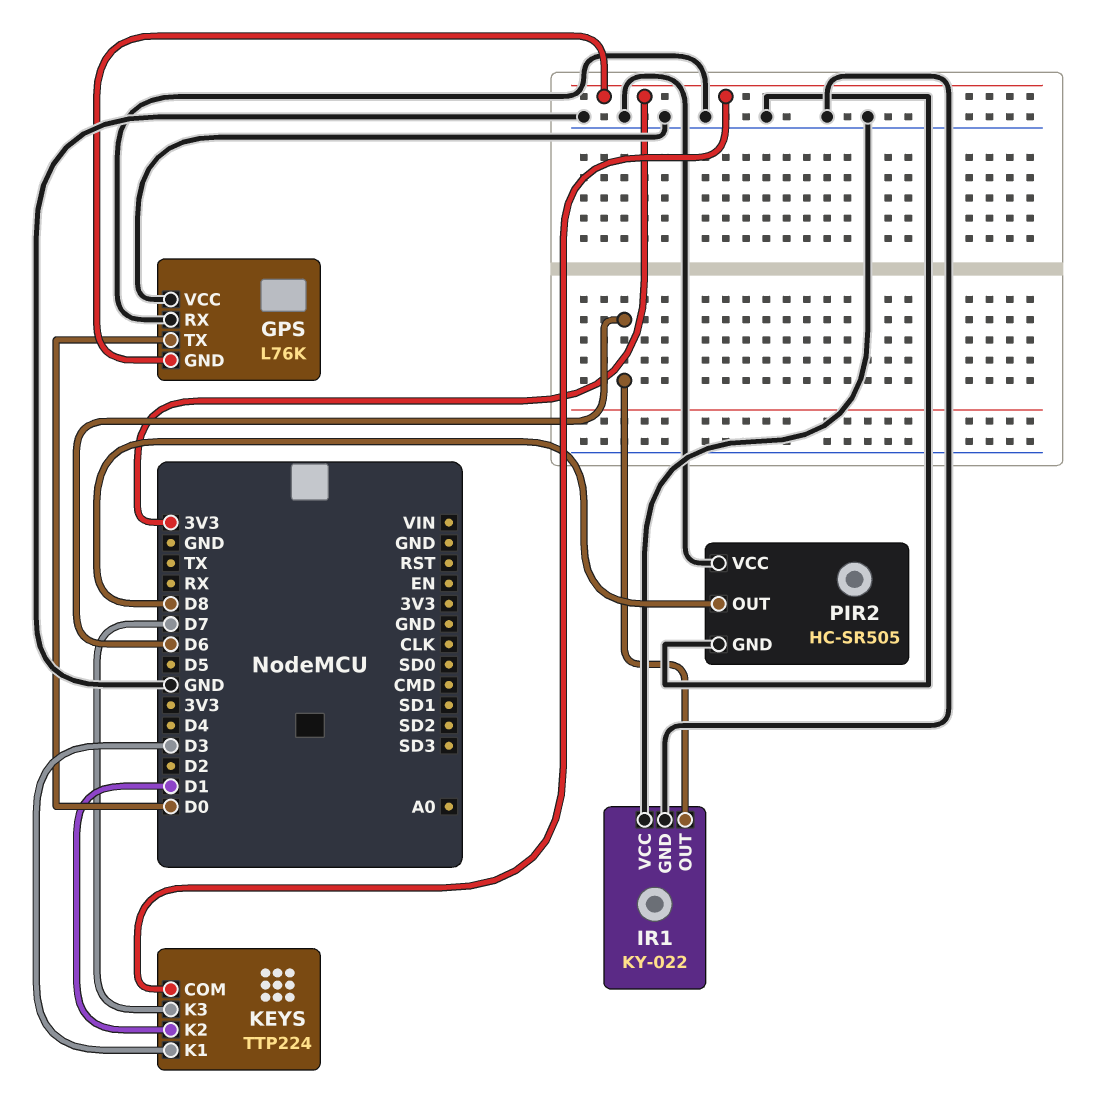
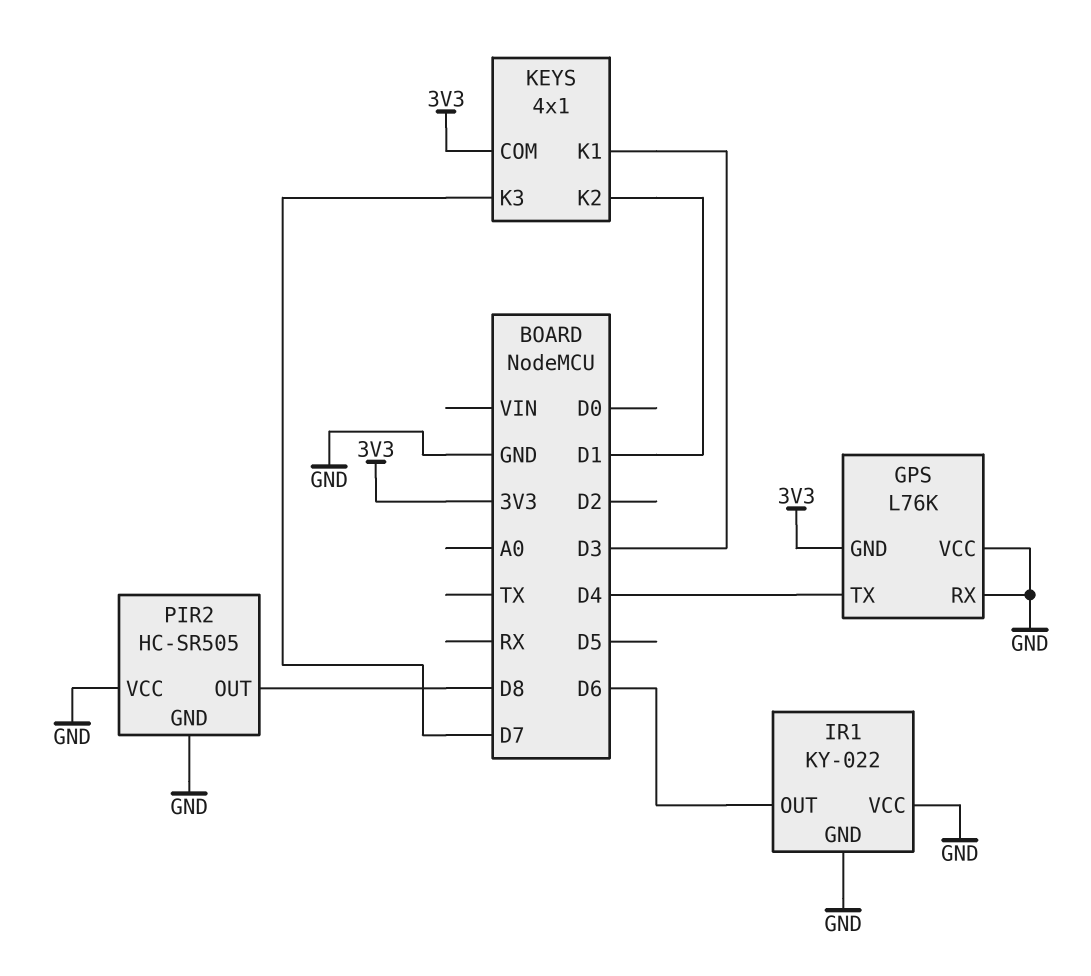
GPS pin TX: D0 -> D4
KEYS: TTP224 -> 4x1

